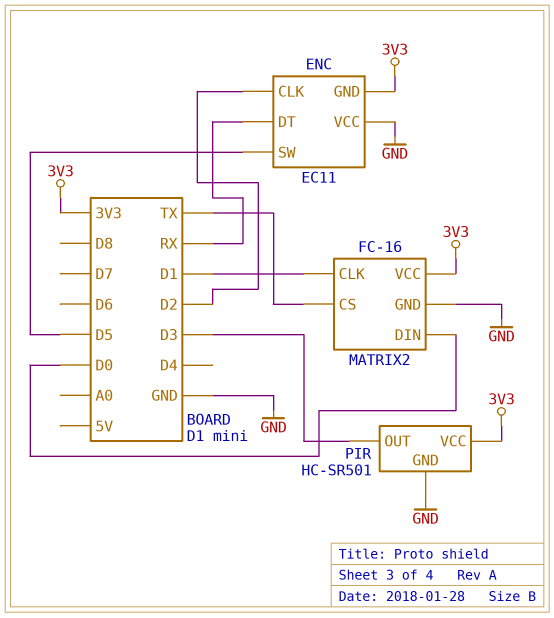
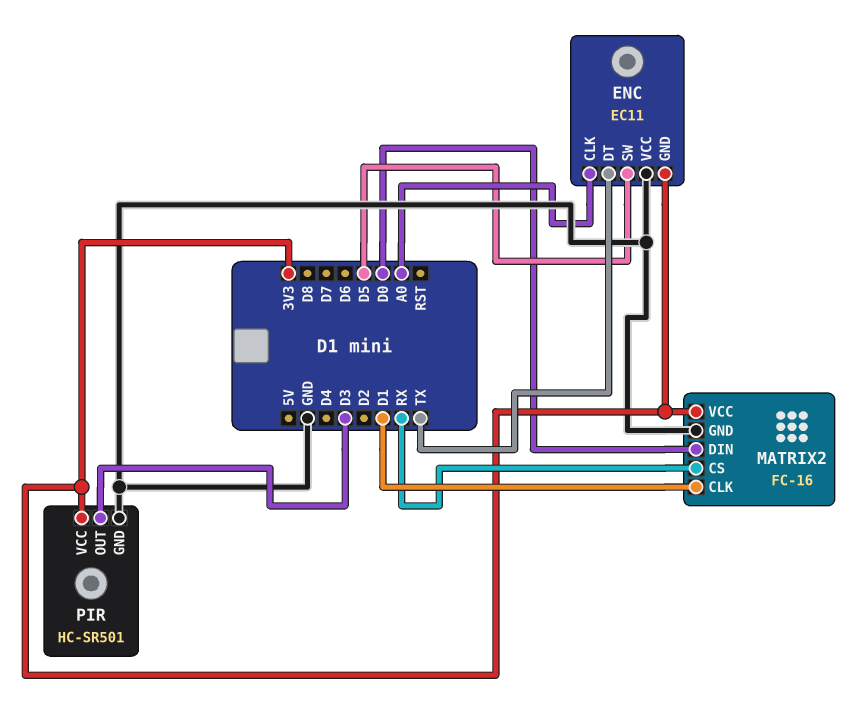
ENC pin CLK: D2 -> A0
ENC pin DT: RX -> TX
MATRIX2 pin CS: TX -> RX

